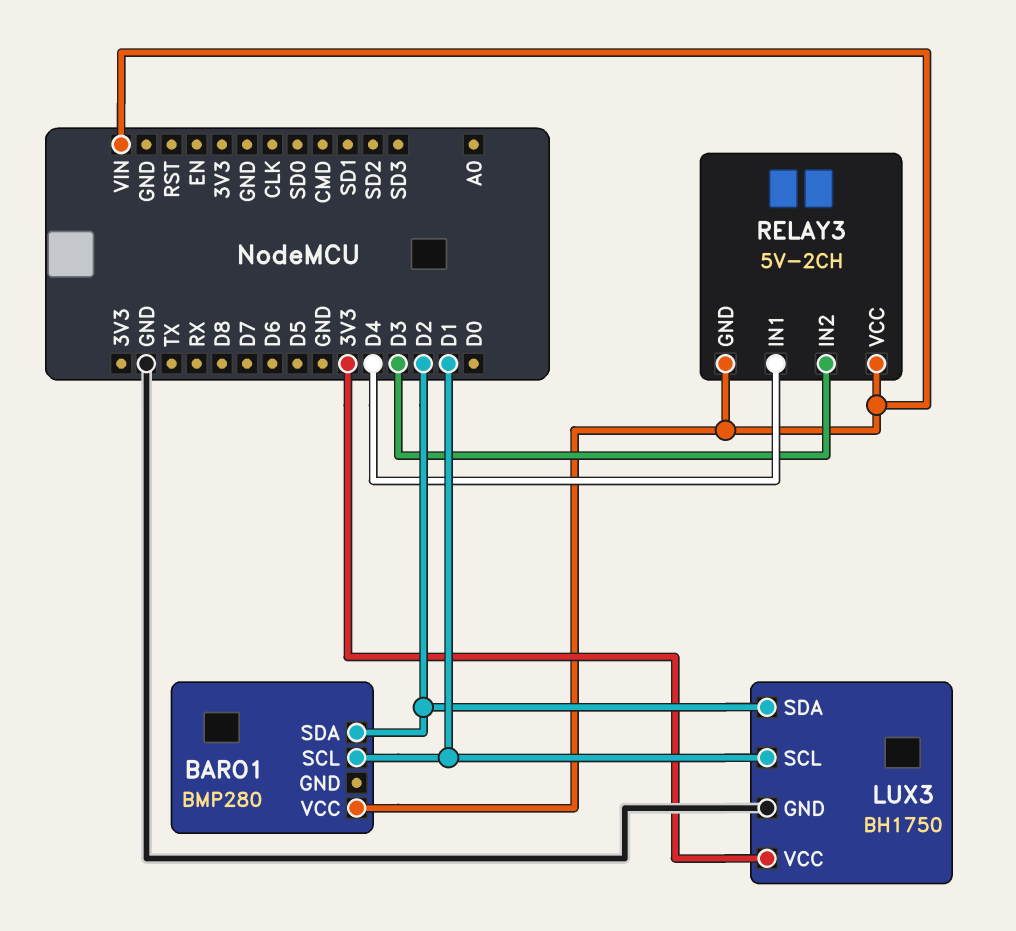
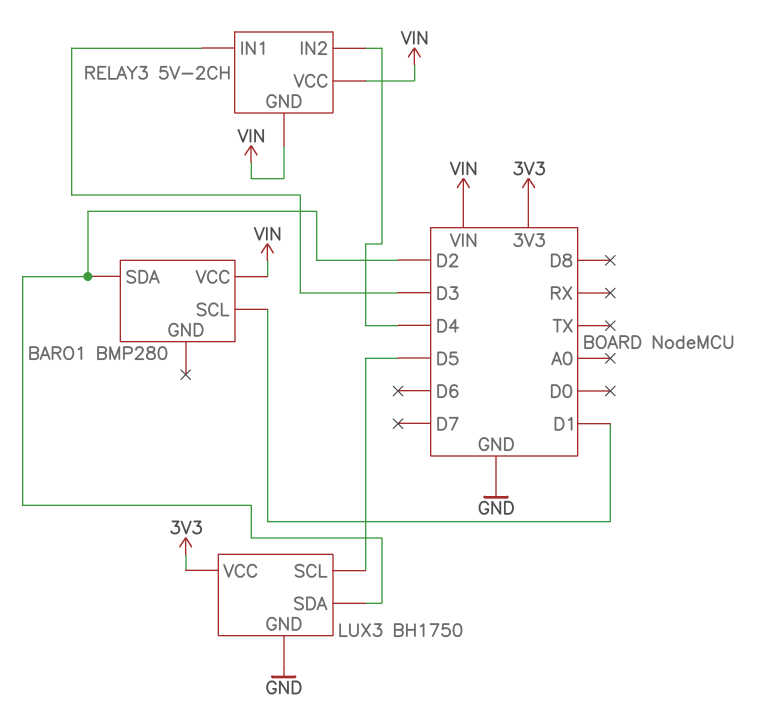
LUX3 pin SCL: D1 -> D5
RELAY3 pin IN1: D4 -> D3
RELAY3 pin IN2: D3 -> D4

